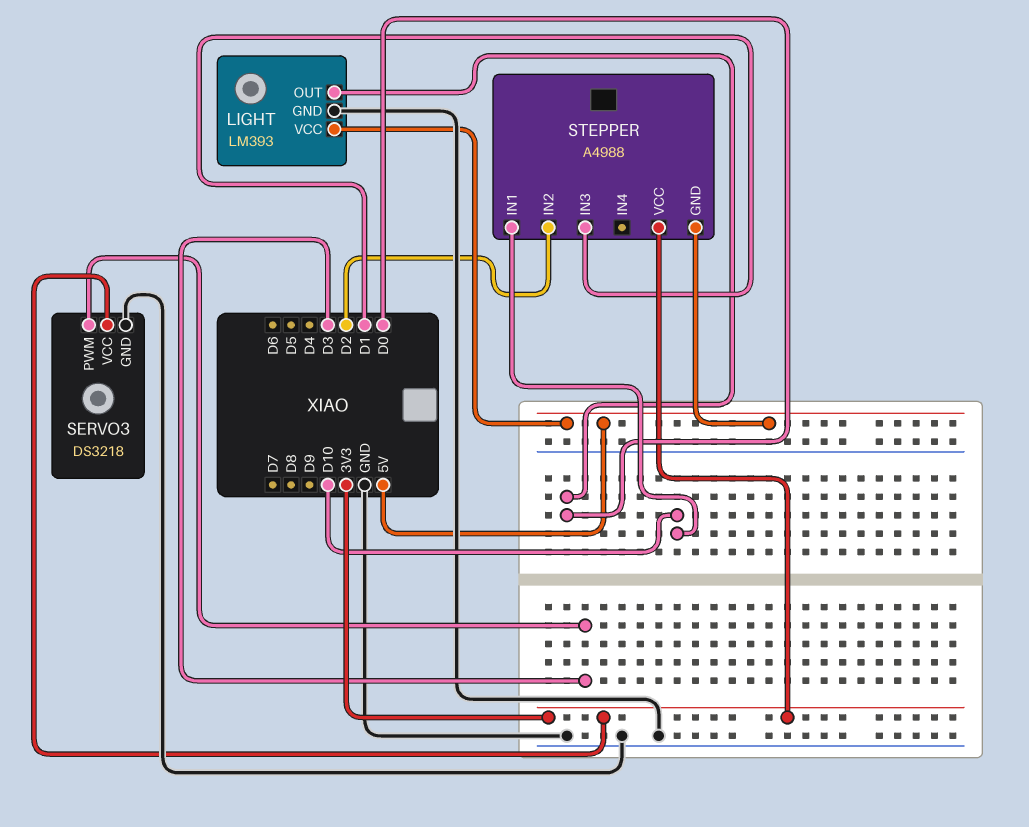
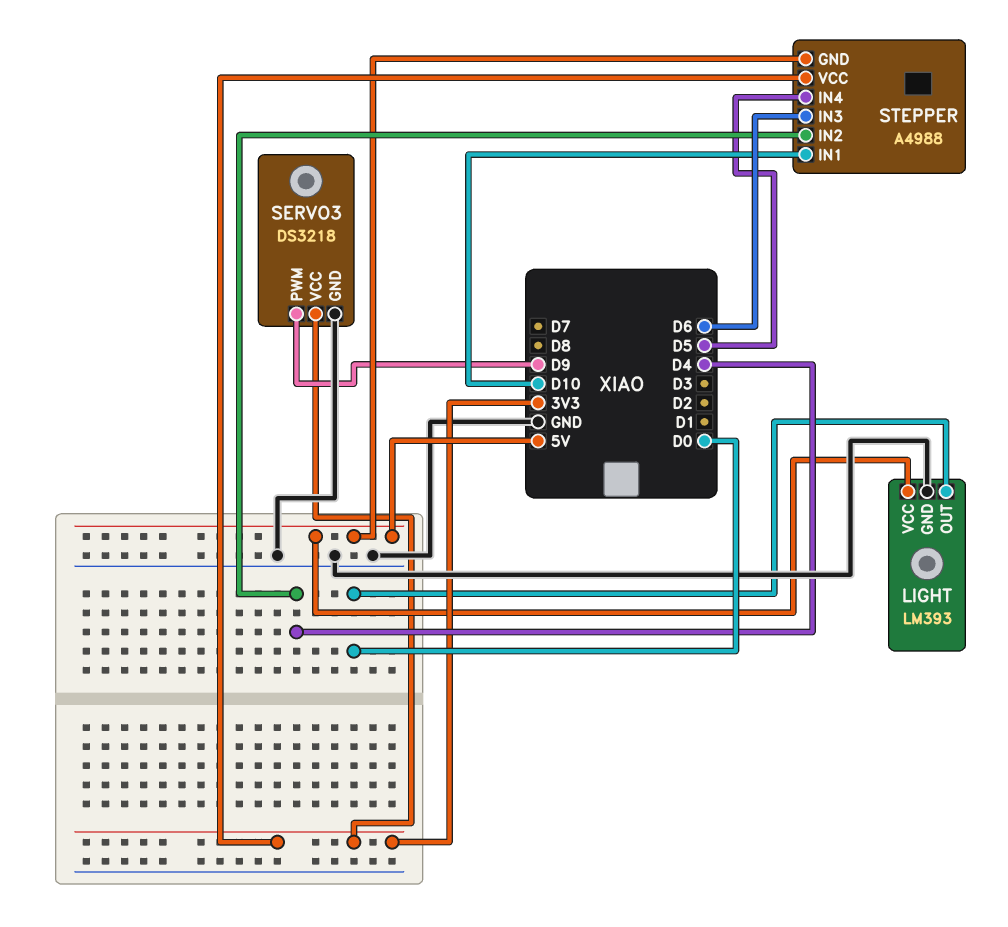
SERVO3 pin PWM: D3 -> D9
STEPPER pin IN2: D2 -> D4
STEPPER pin IN3: D1 -> D6
STEPPER pin IN4: none -> D5

